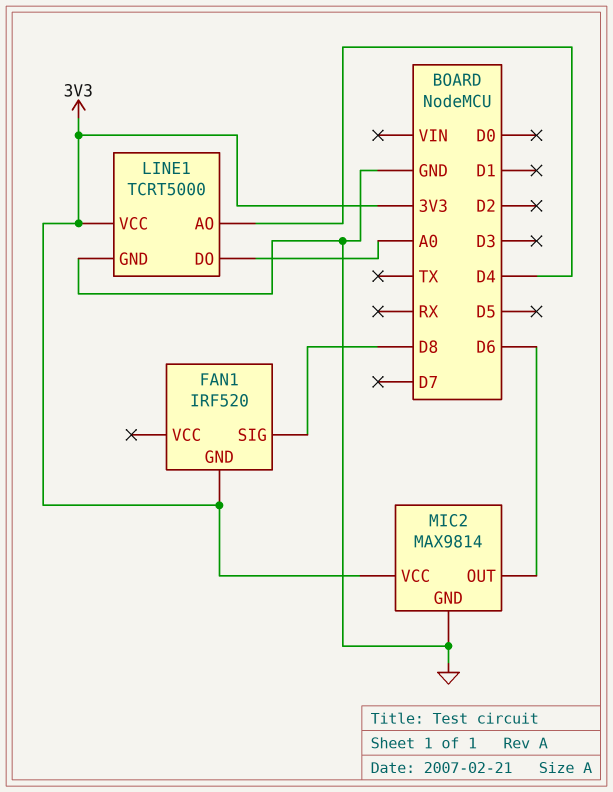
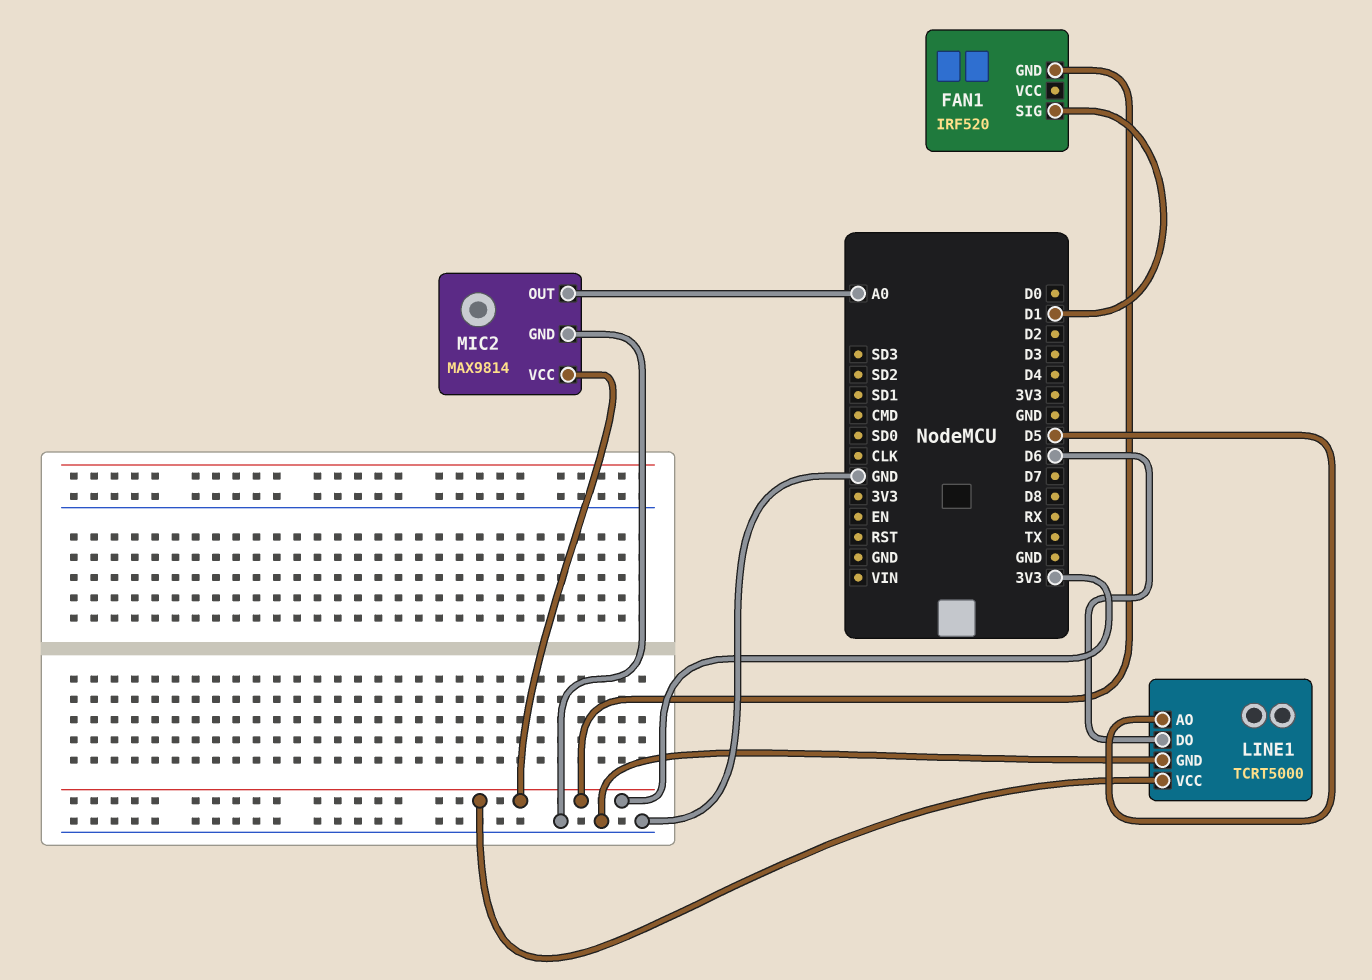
FAN1 pin SIG: D8 -> D1
LINE1 pin AO: D4 -> D5
LINE1 pin DO: A0 -> D6
MIC2 pin OUT: D6 -> A0

